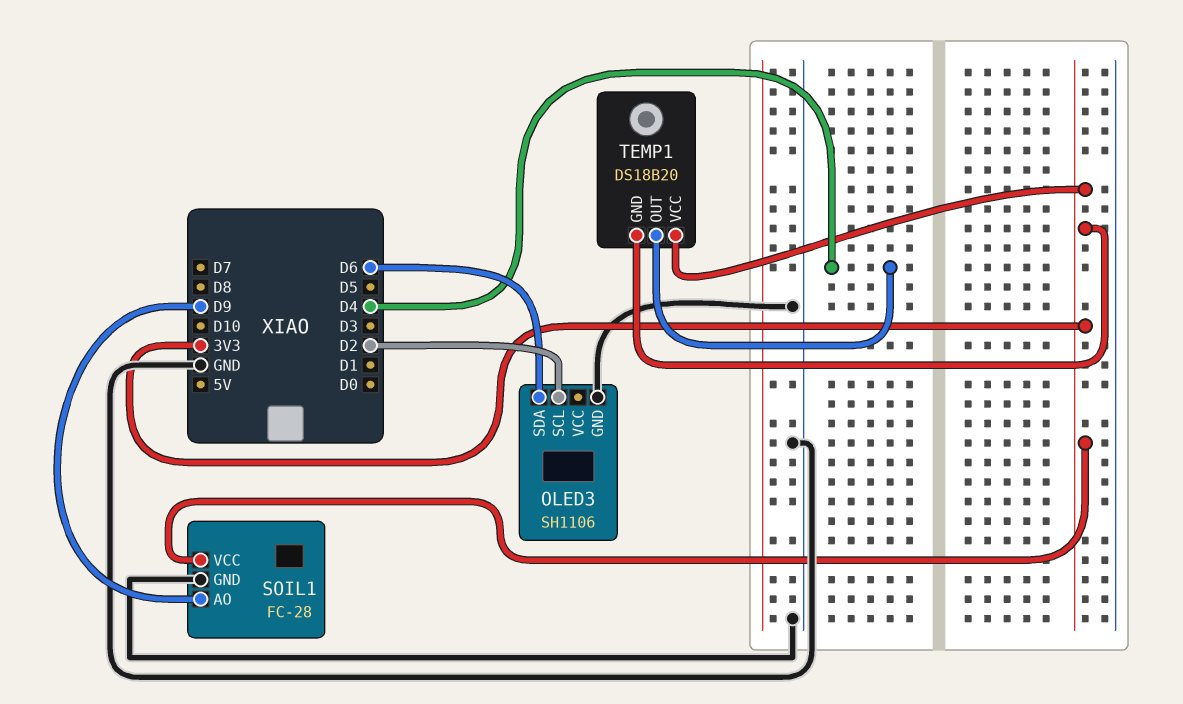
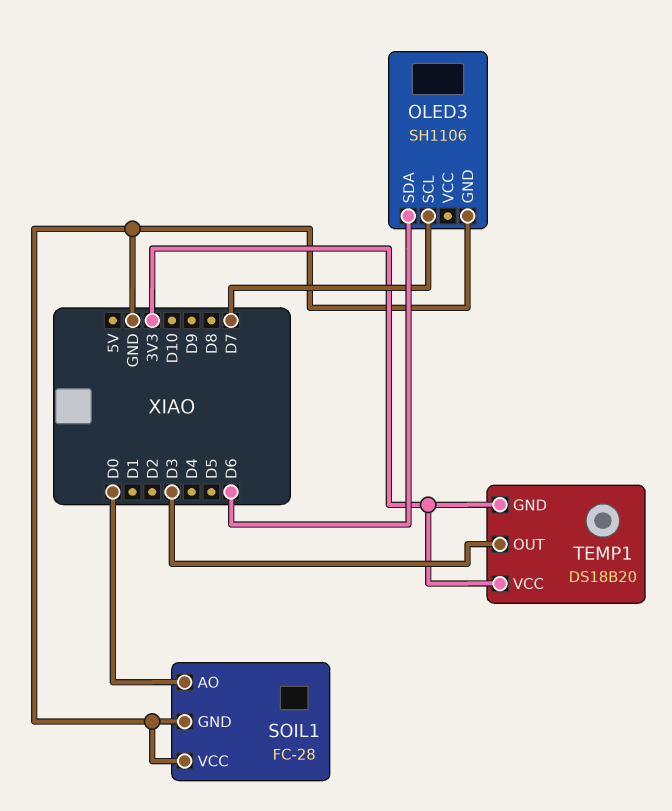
OLED3 pin SCL: D2 -> D7
SOIL1 pin AO: D9 -> D0
SOIL1 pin VCC: 3V3 -> GND
TEMP1 pin OUT: D4 -> D3

